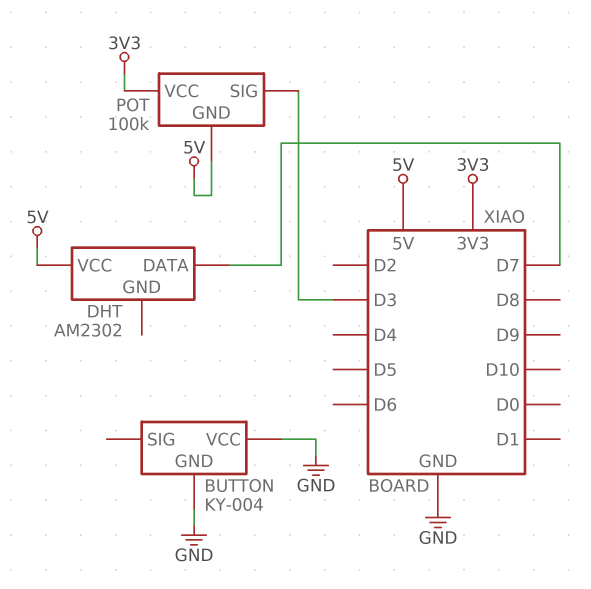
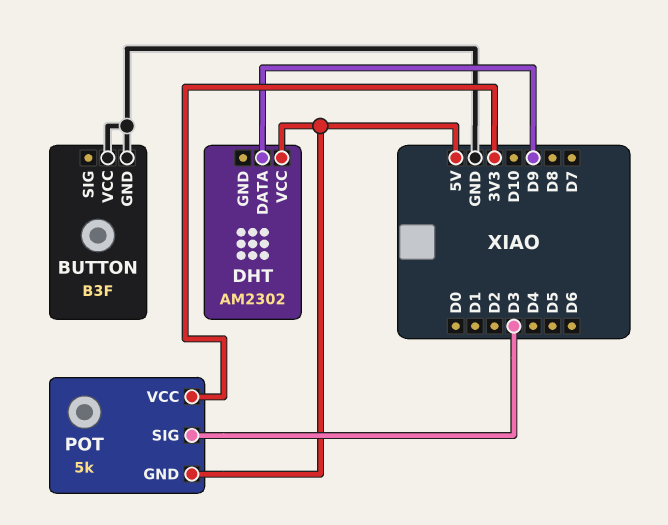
BUTTON: KY-004 -> B3F
DHT pin DATA: D7 -> D9
POT: 100k -> 5k

